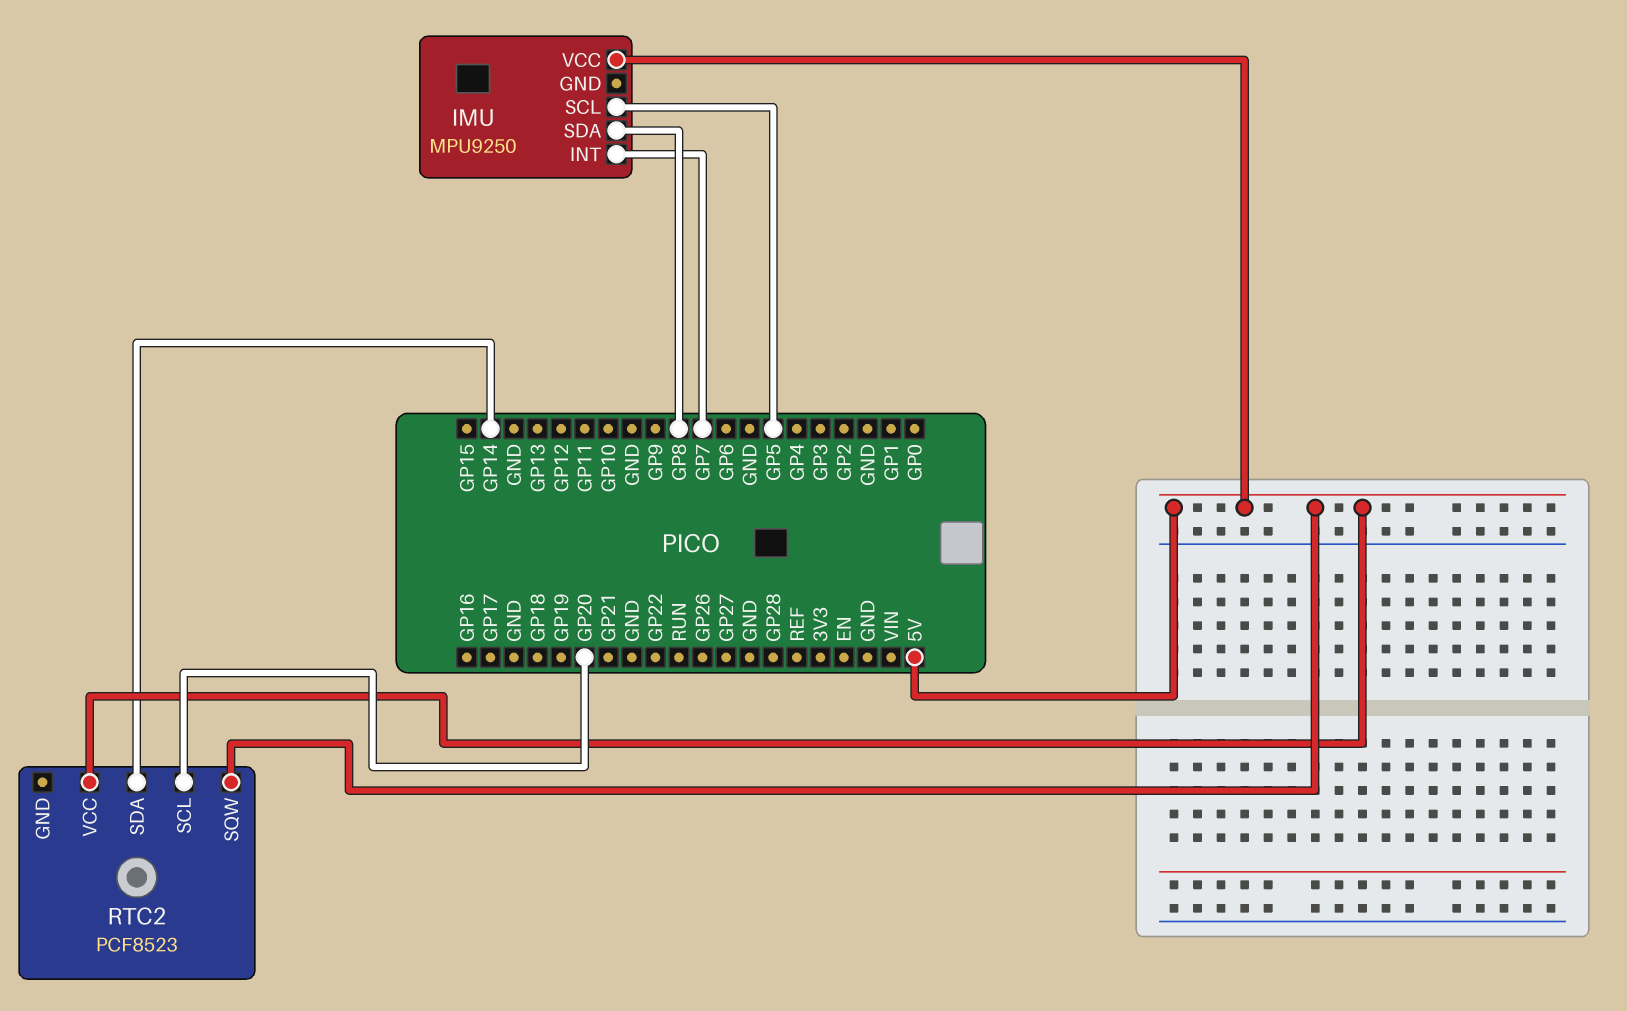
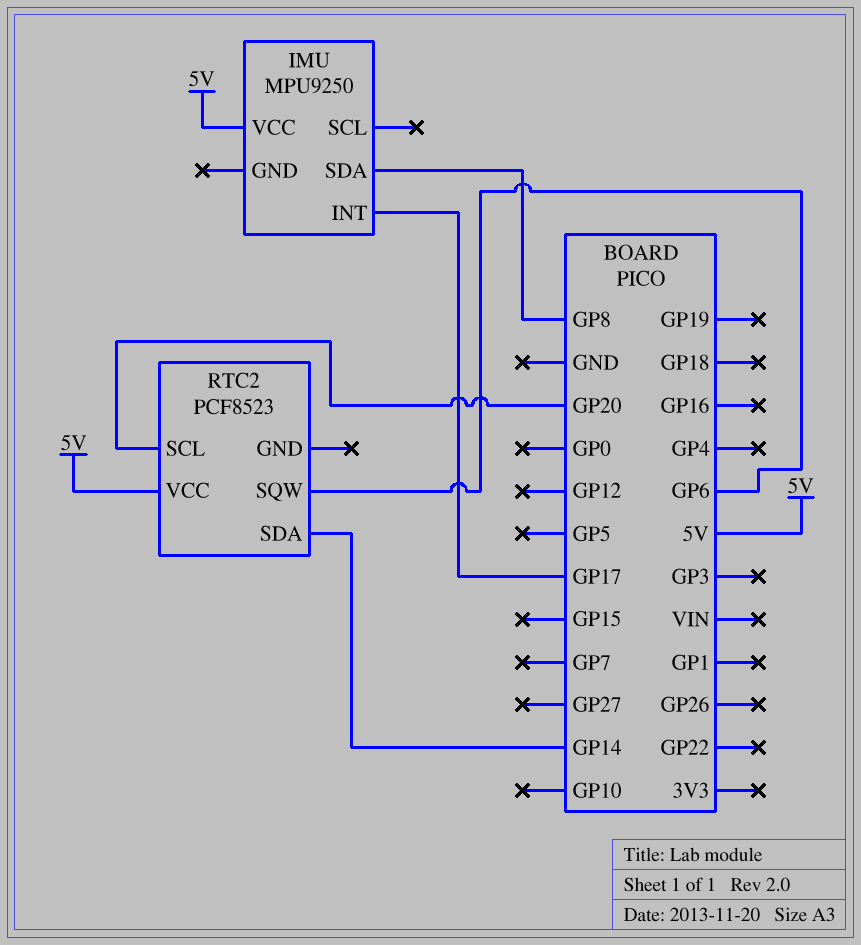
IMU pin INT: GP7 -> GP17
IMU pin SCL: GP5 -> none
RTC2 pin SQW: 5V -> GP6

